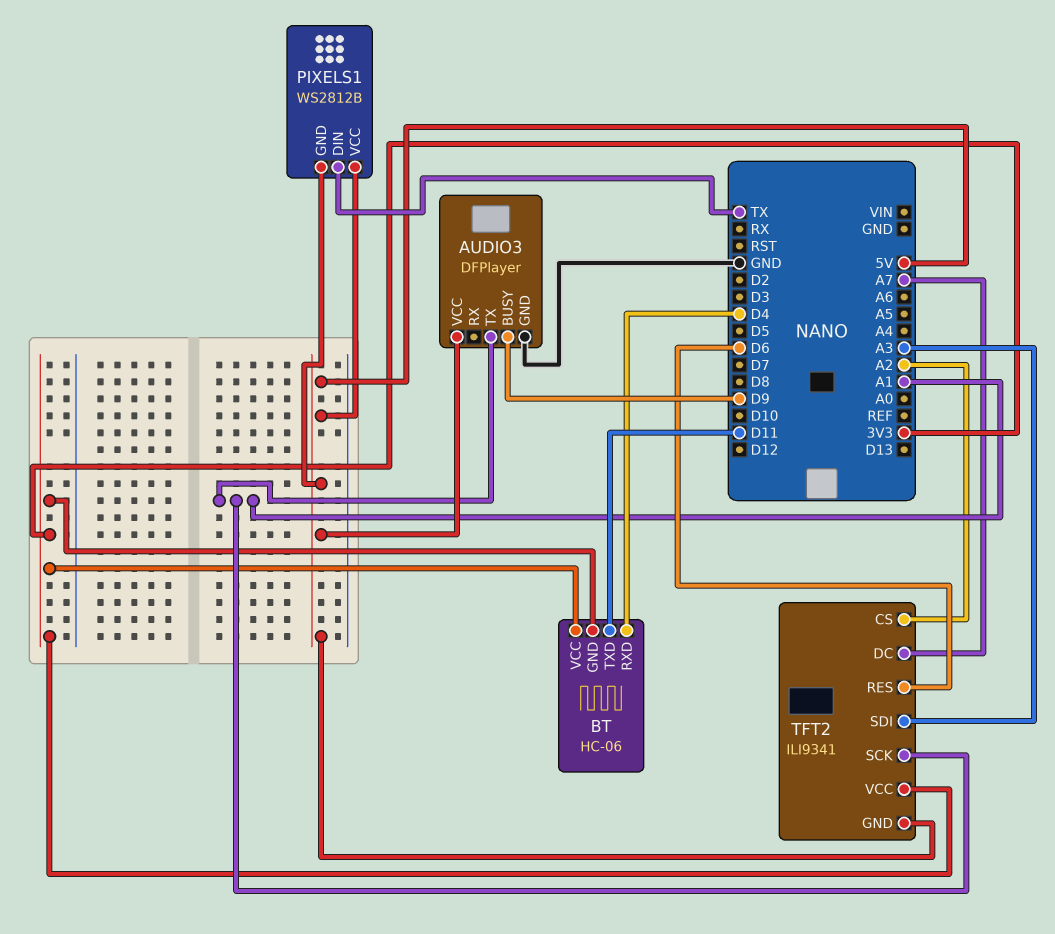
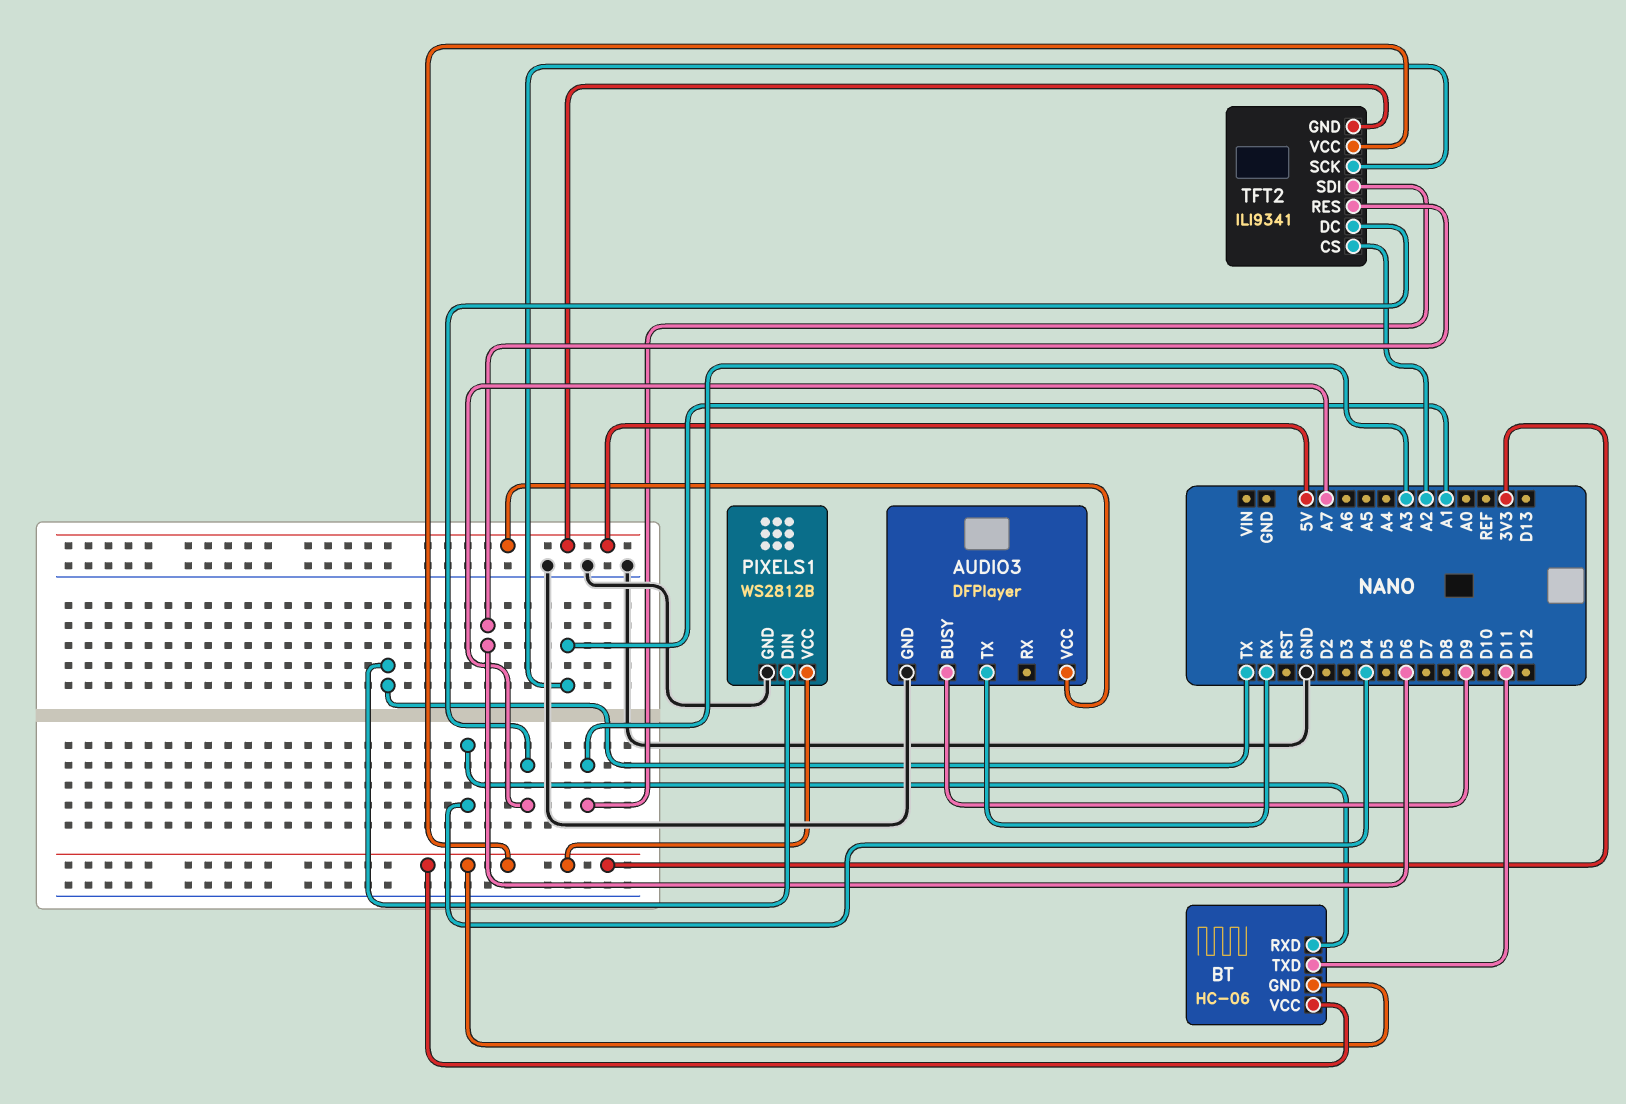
AUDIO3 pin TX: A1 -> RX
PIXELS1 pin GND: 5V -> GND
PIXELS1 pin VCC: 5V -> 3V3

